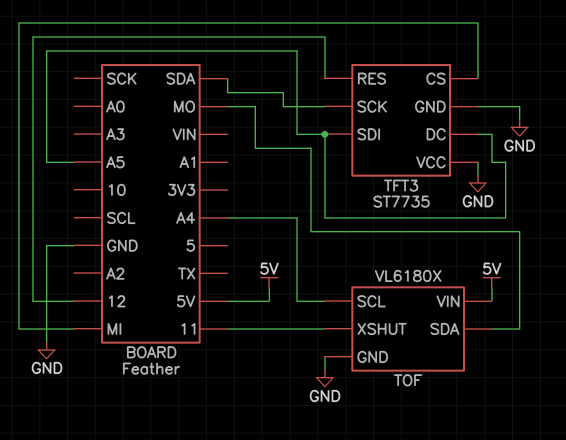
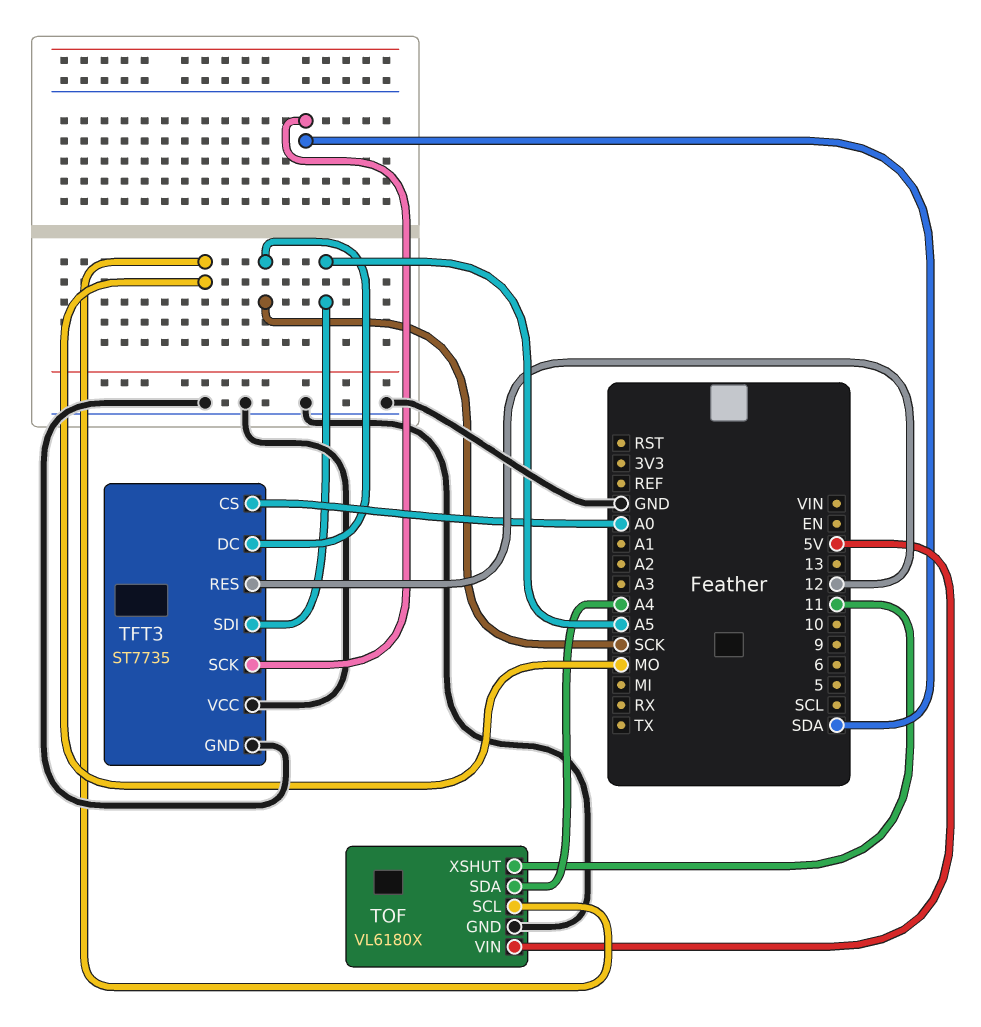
TFT3 pin CS: MI -> A0
TFT3 pin DC: A5 -> SCK
TOF pin SCL: A4 -> MO
TOF pin SDA: MO -> A4

